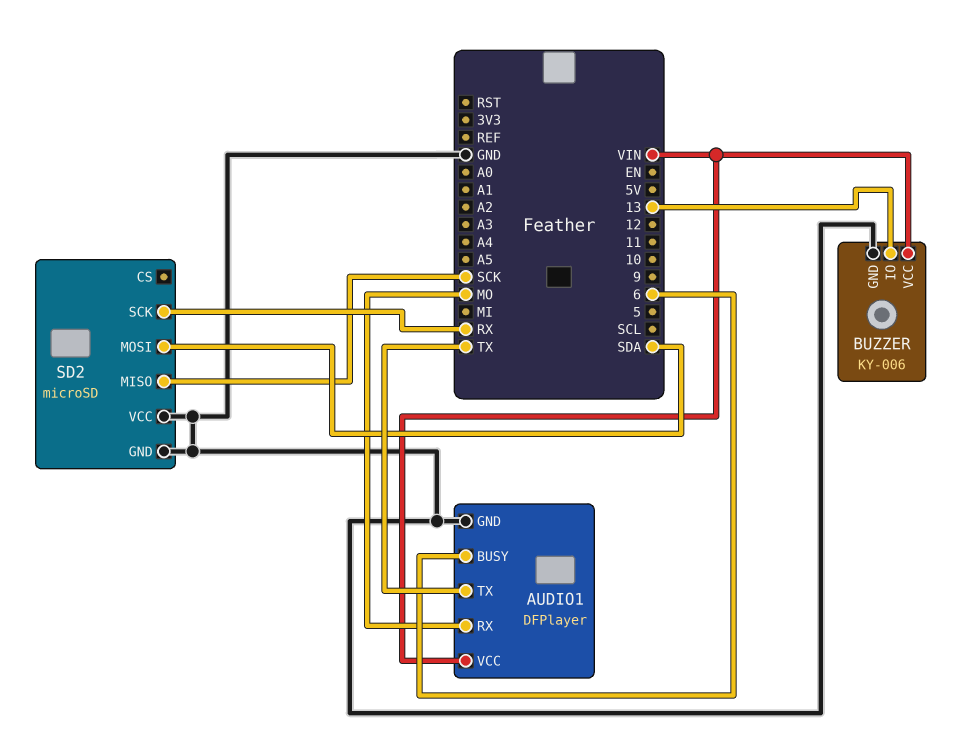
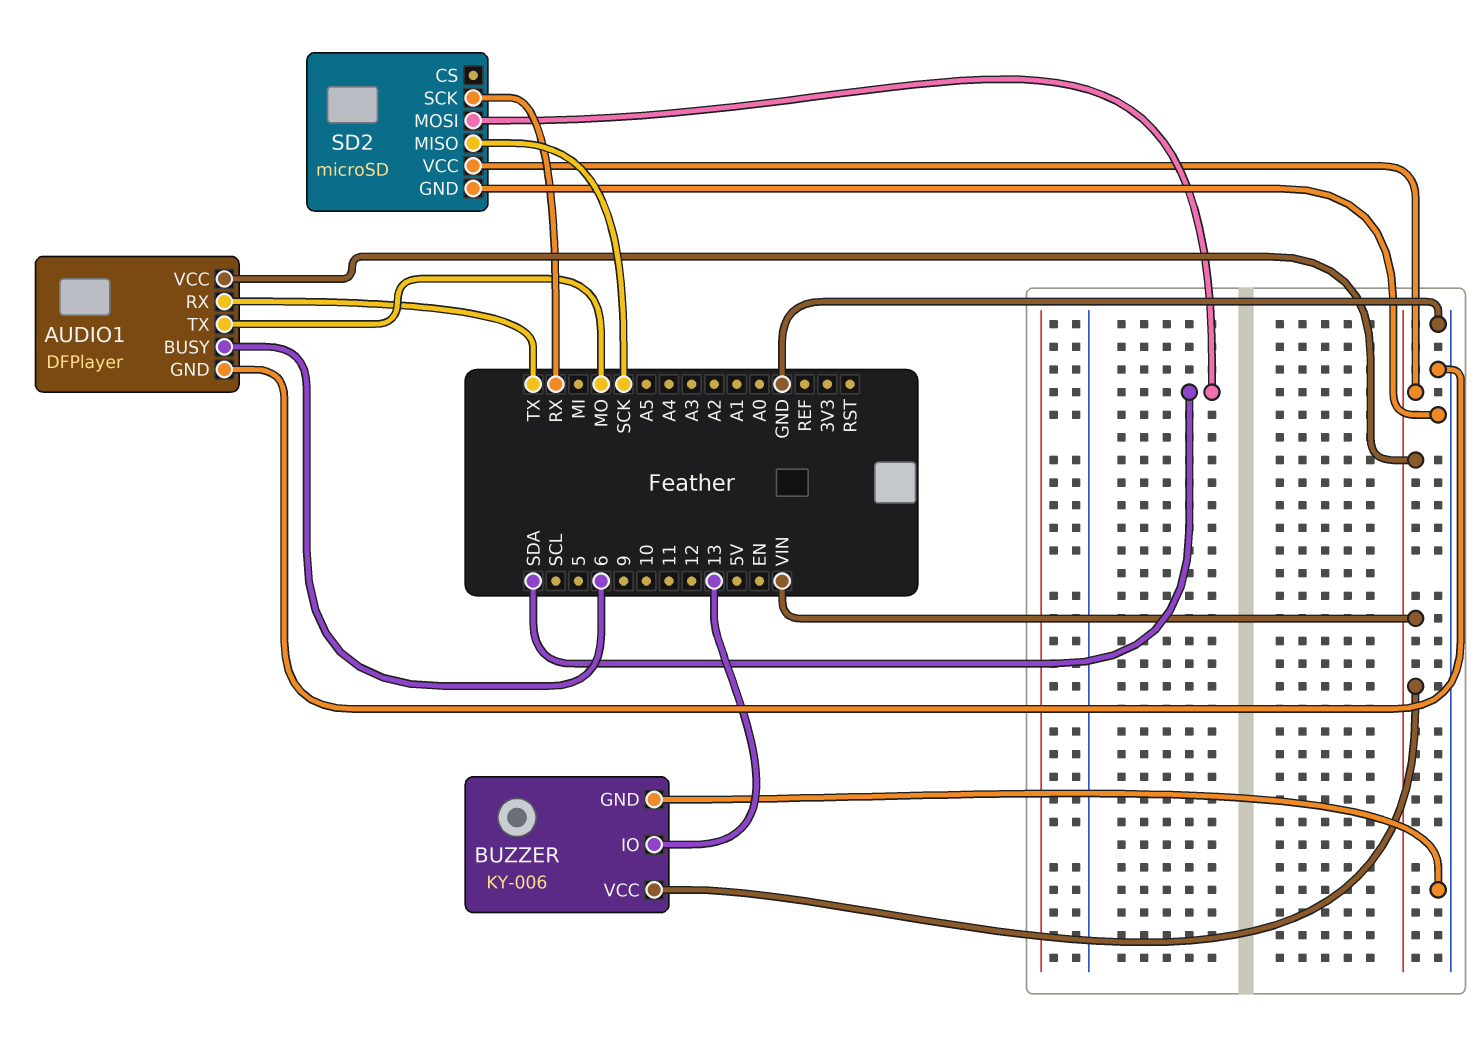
AUDIO1 pin RX: MO -> TX
AUDIO1 pin TX: TX -> MO
SD2 pin VCC: GND -> VIN

